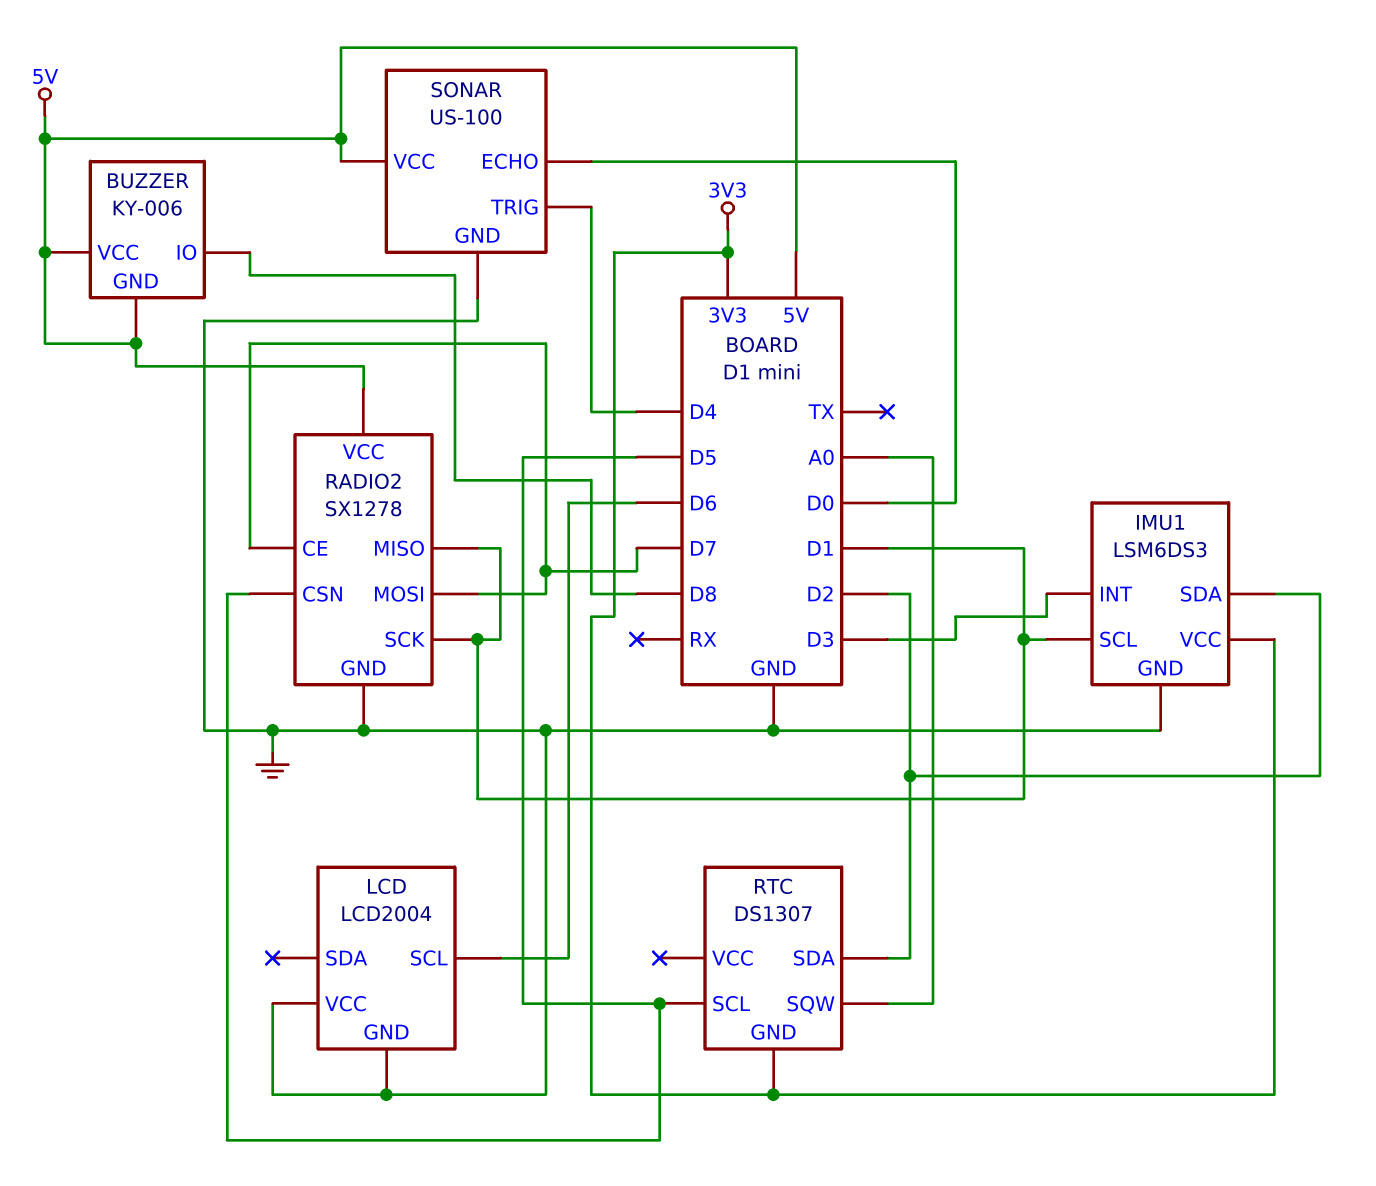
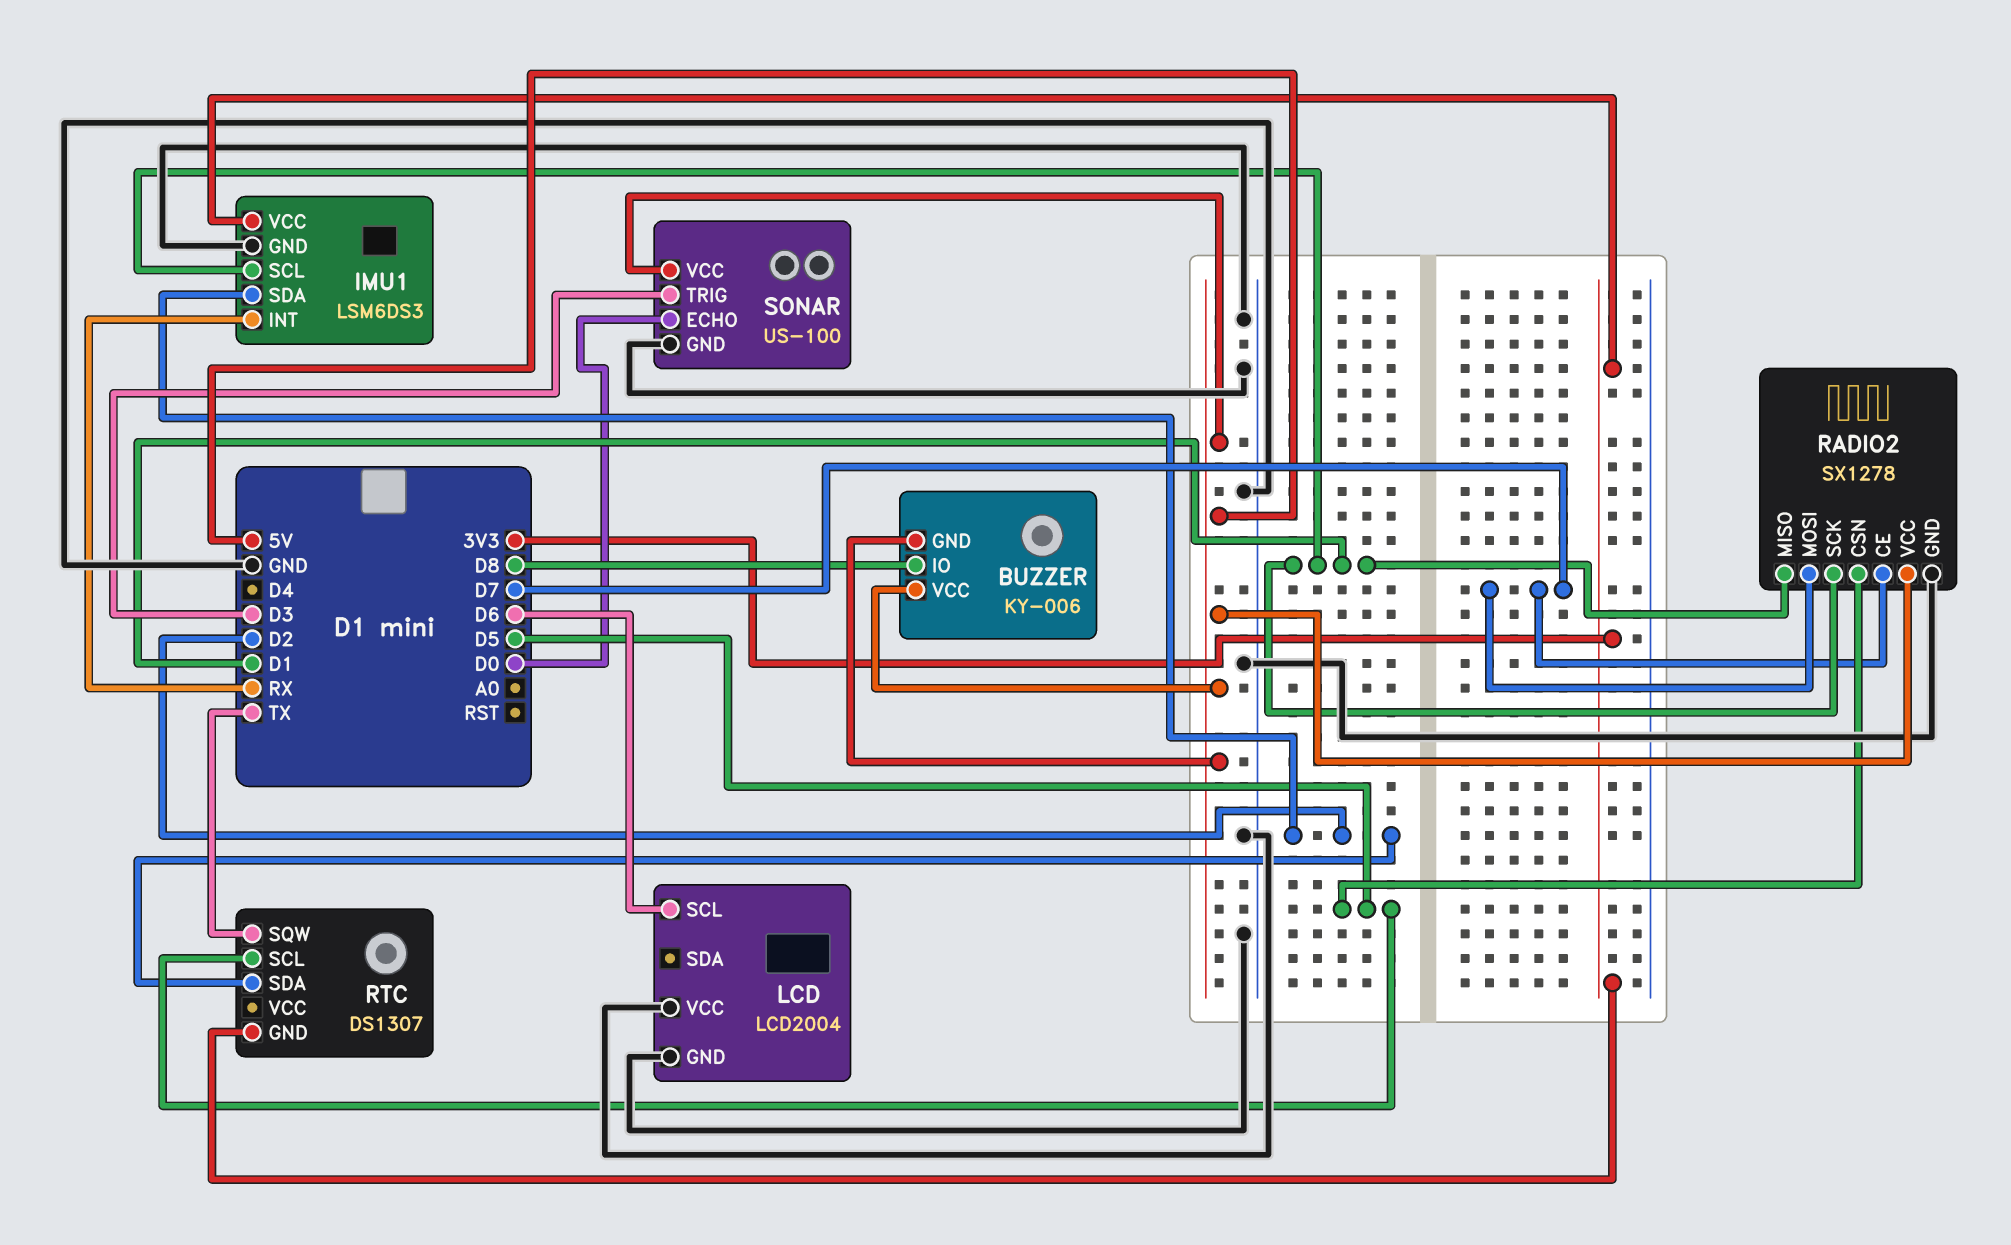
IMU1 pin INT: D3 -> RX
RTC pin SQW: A0 -> TX
SONAR pin TRIG: D4 -> D3

